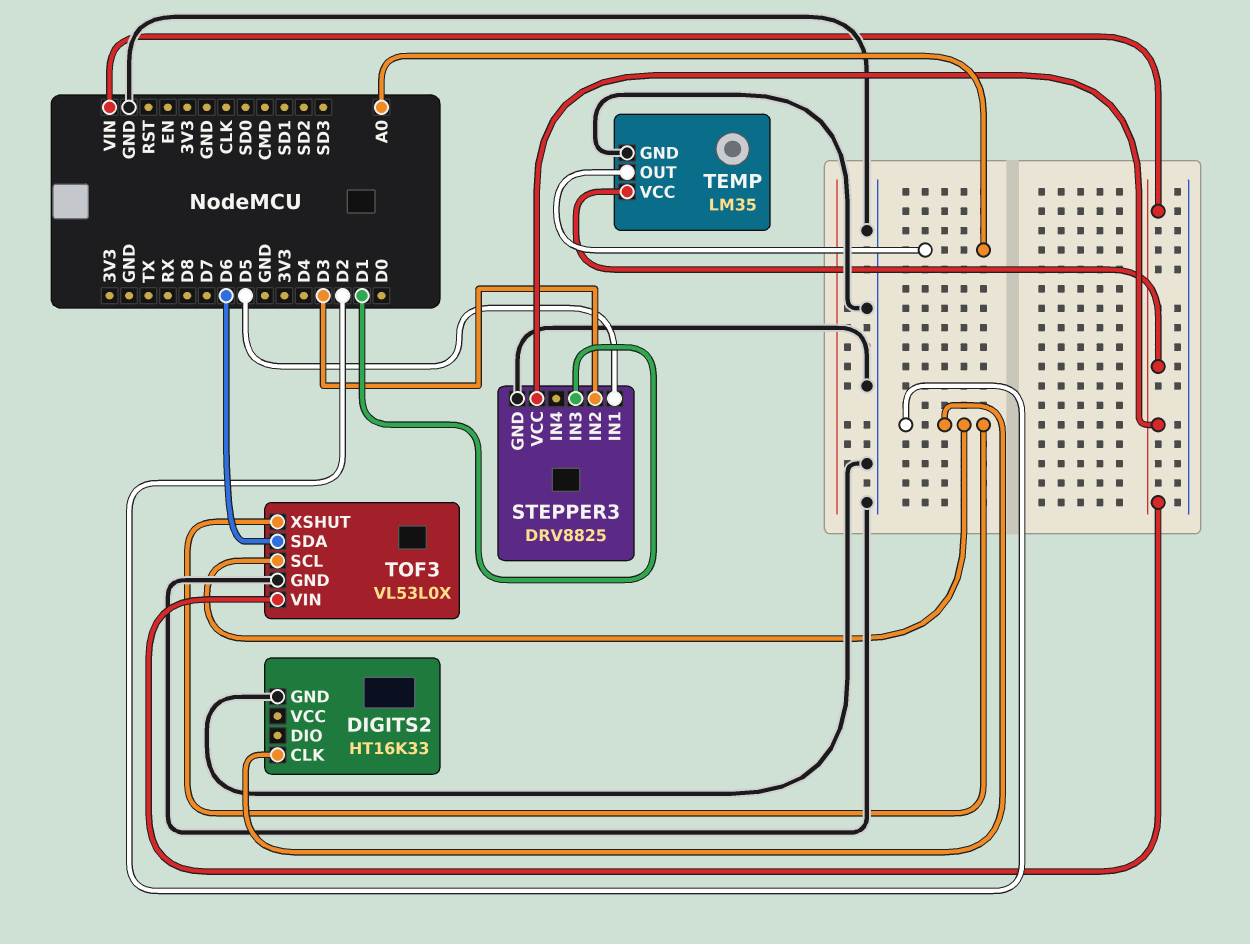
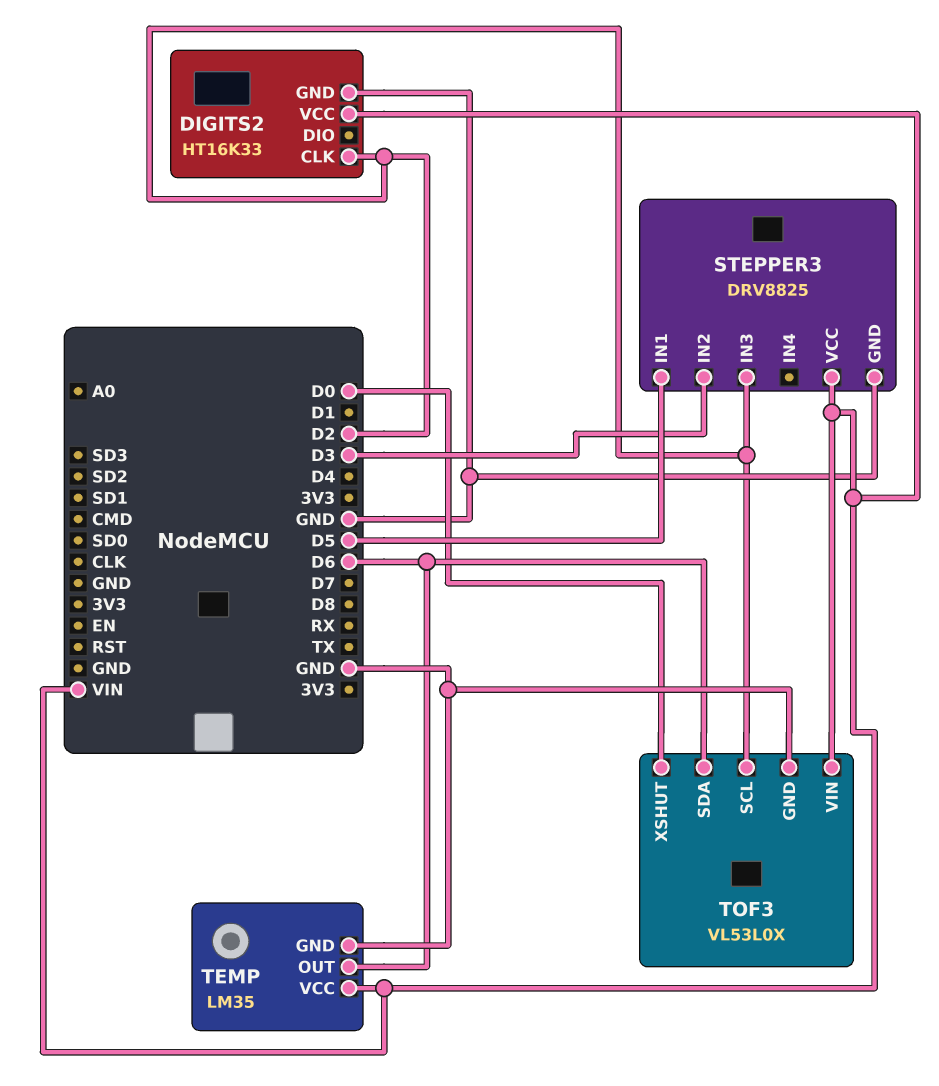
DIGITS2 pin VCC: none -> VIN
STEPPER3 pin IN3: D1 -> D2
TEMP pin OUT: A0 -> D6
TOF3 pin XSHUT: D2 -> D0

